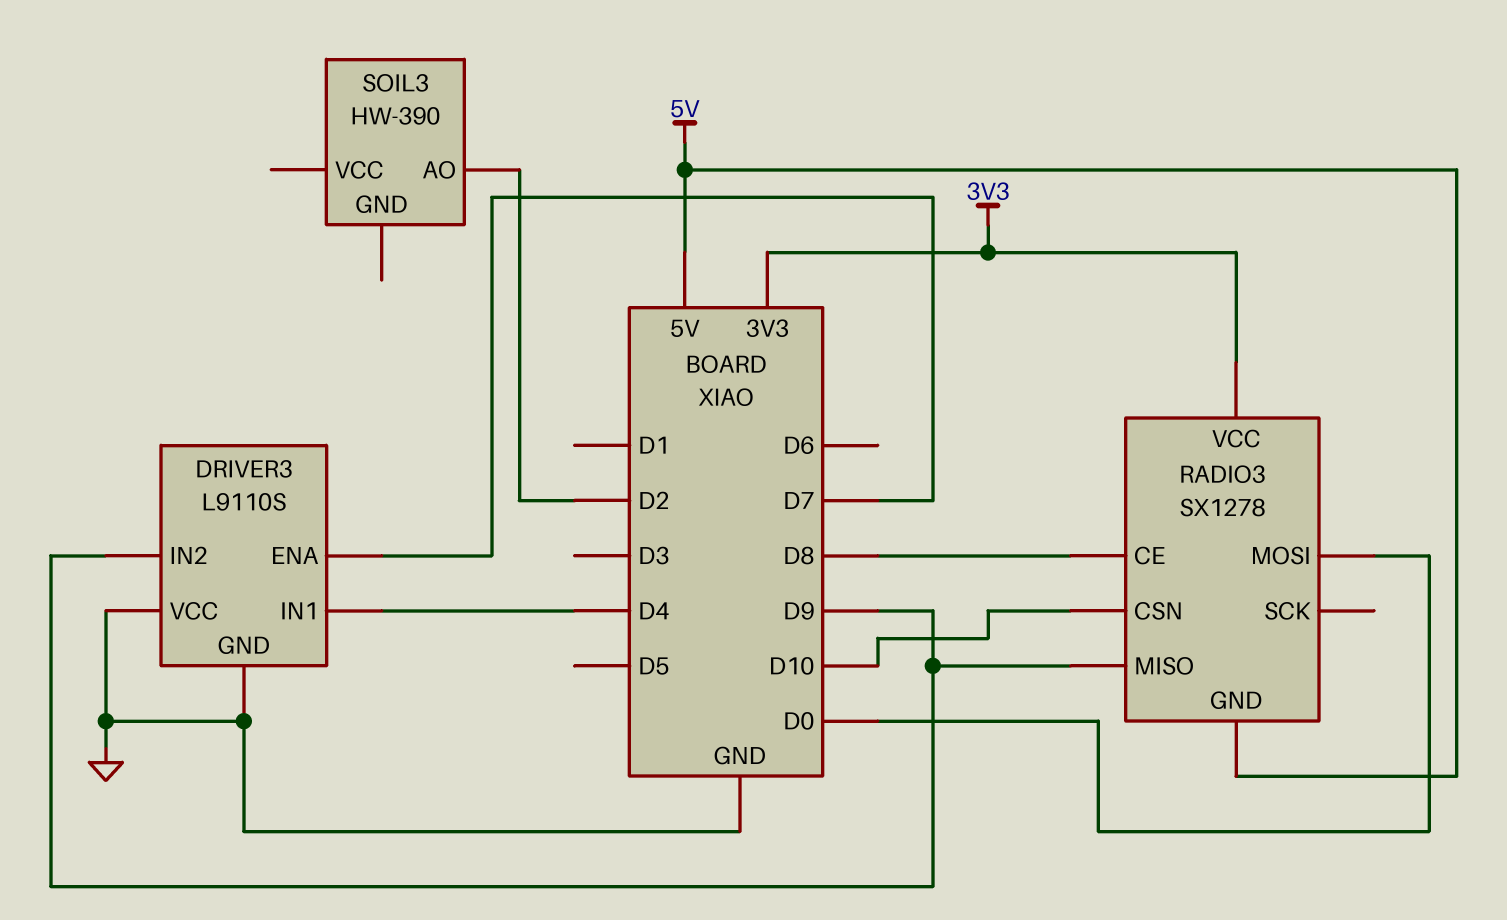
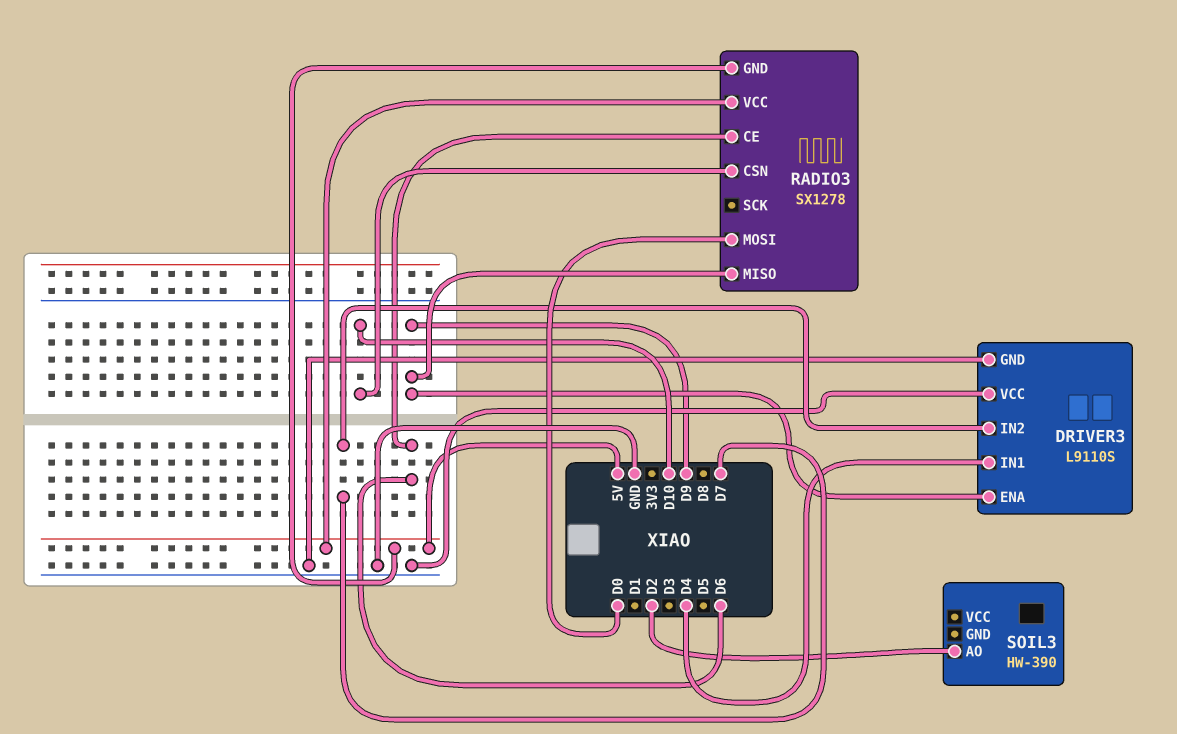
DRIVER3 pin ENA: D7 -> D9
DRIVER3 pin IN2: D9 -> D7
RADIO3 pin CE: D8 -> D6
RADIO3 pin VCC: 3V3 -> 5V

